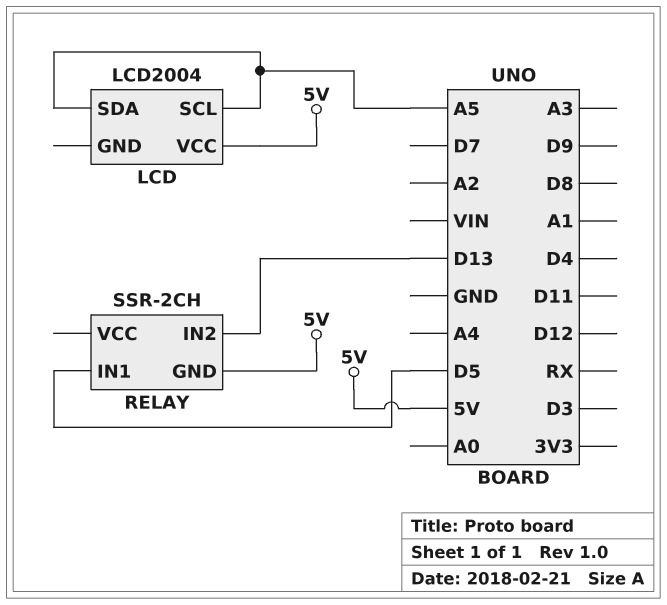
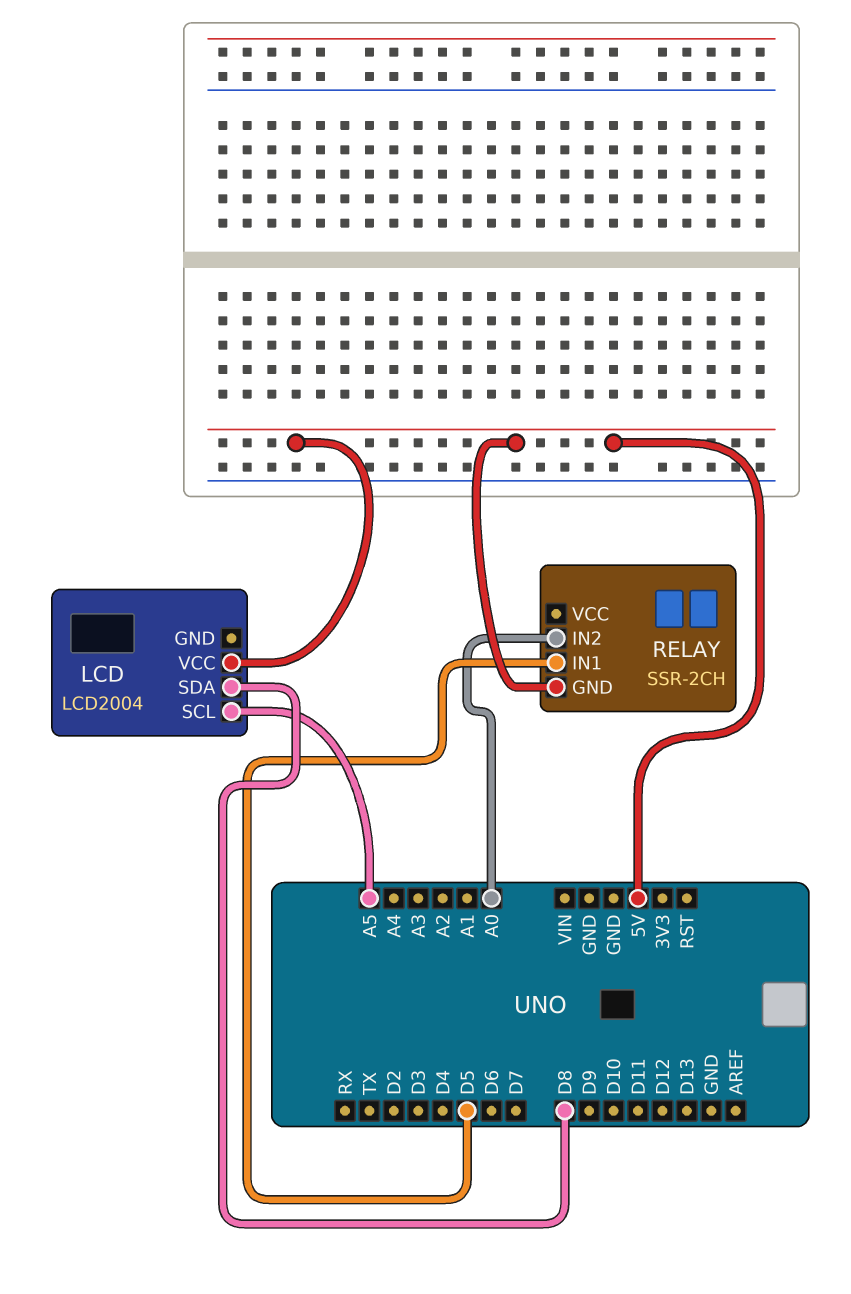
LCD pin SDA: A5 -> D8
RELAY pin IN2: D13 -> A0

